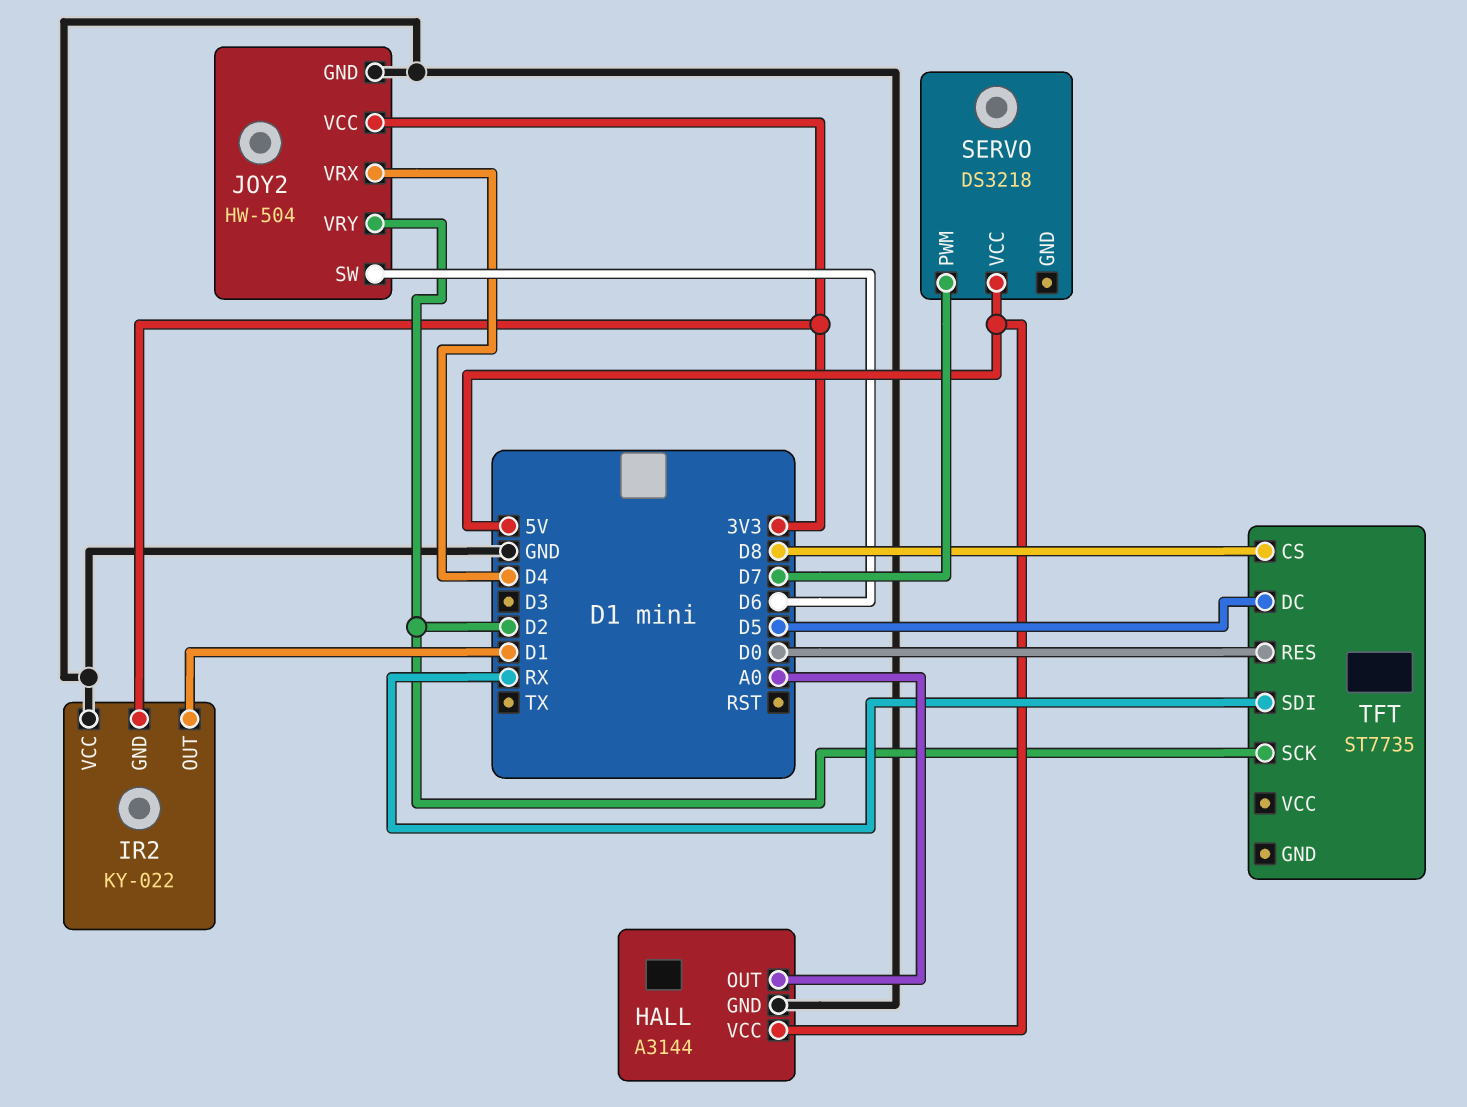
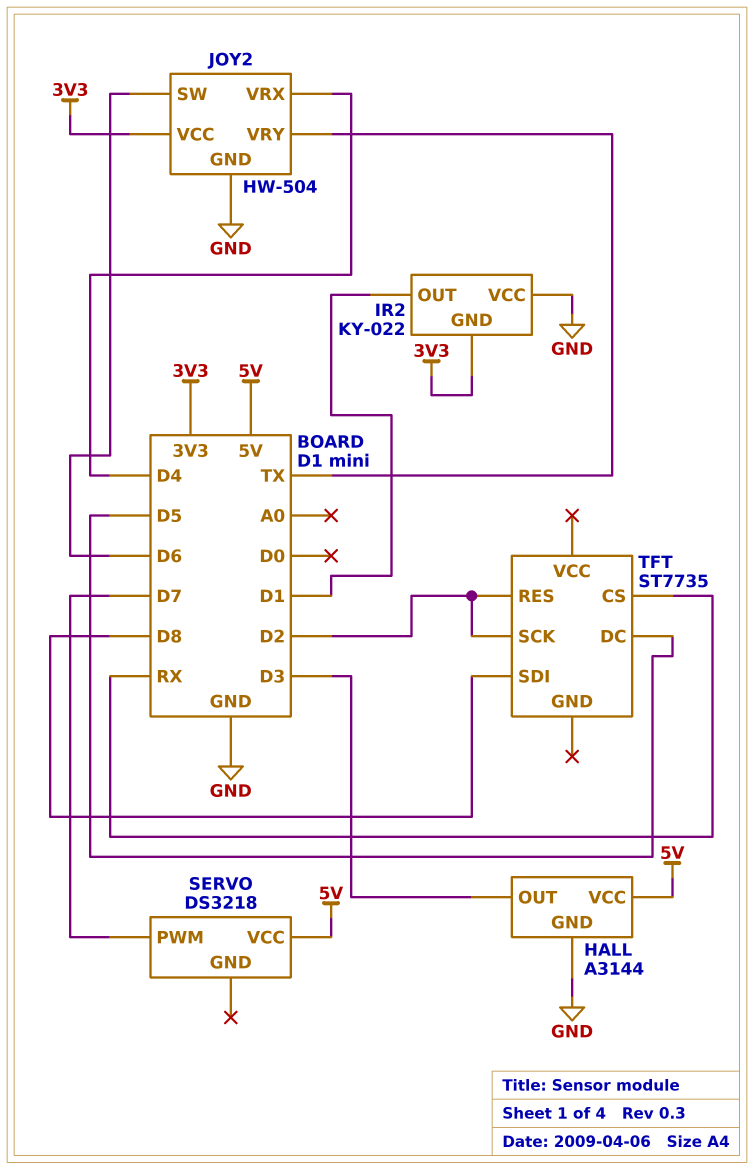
HALL pin OUT: A0 -> D3
JOY2 pin VRY: D2 -> TX
TFT pin CS: D8 -> RX
TFT pin RES: D0 -> D2
TFT pin SDI: RX -> D8

